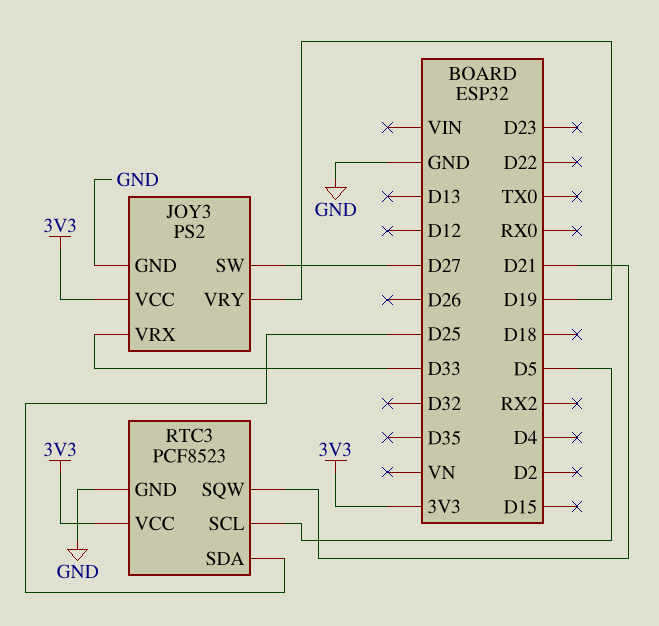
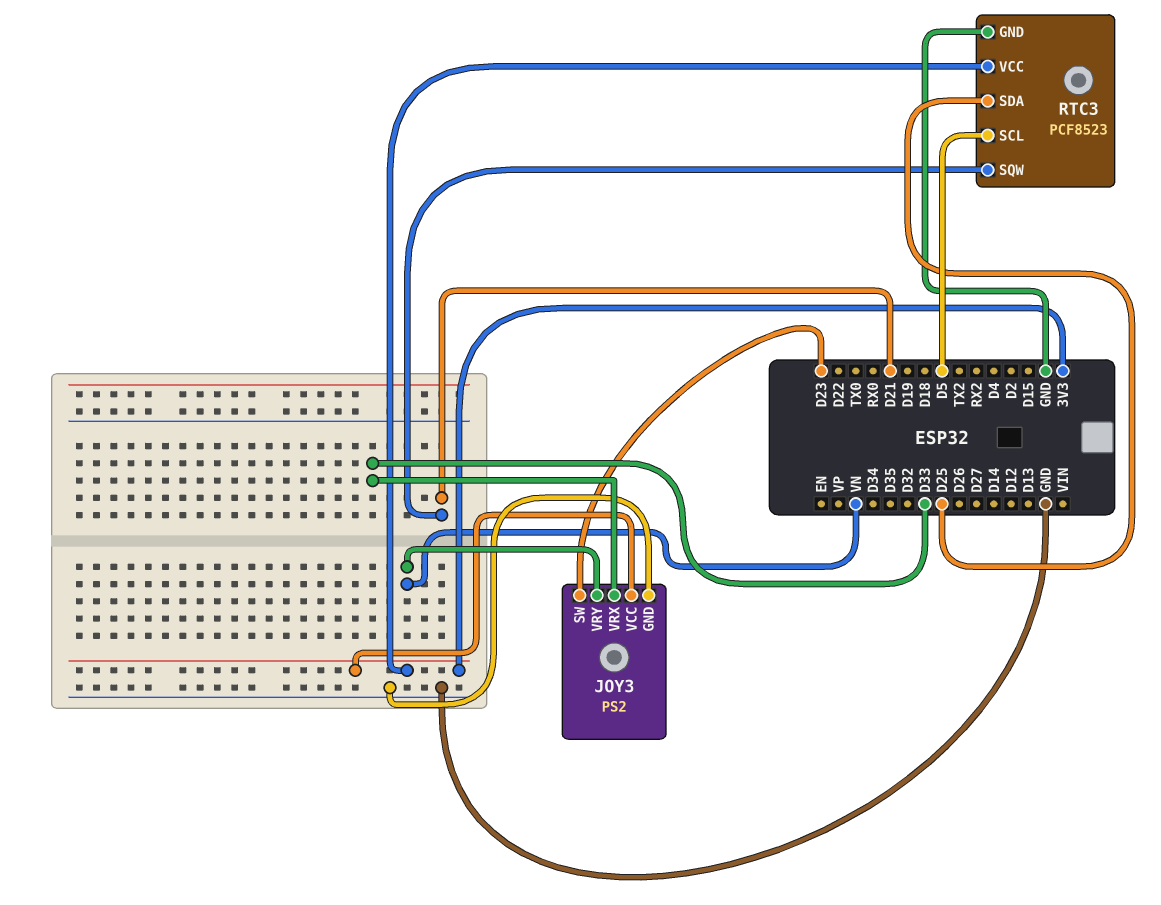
JOY3 pin SW: D27 -> D23
JOY3 pin VRY: D19 -> VN

